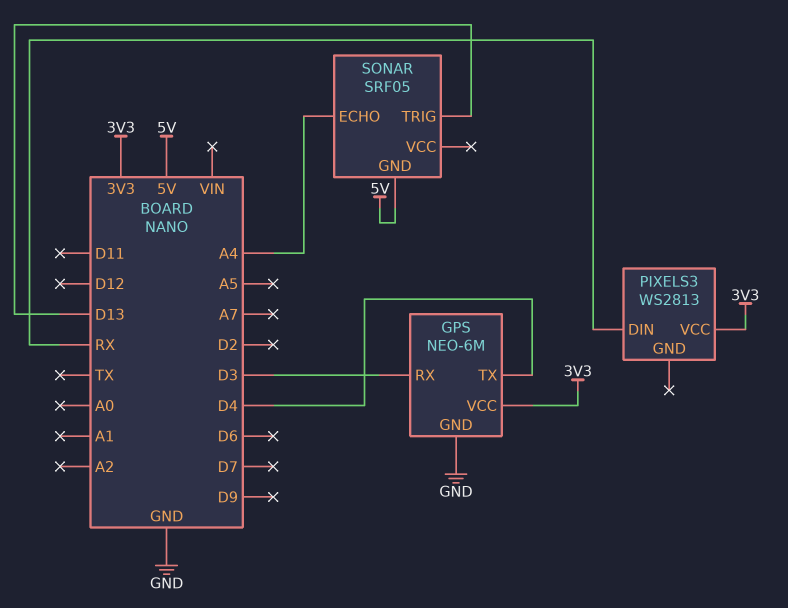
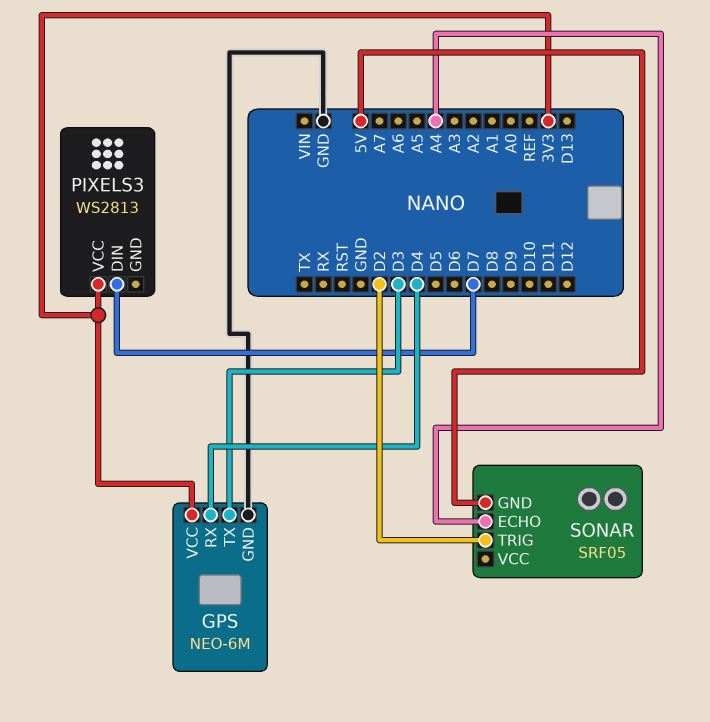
GPS pin RX: D3 -> D4
GPS pin TX: D4 -> D3
PIXELS3 pin DIN: RX -> D7
SONAR pin TRIG: D13 -> D2

